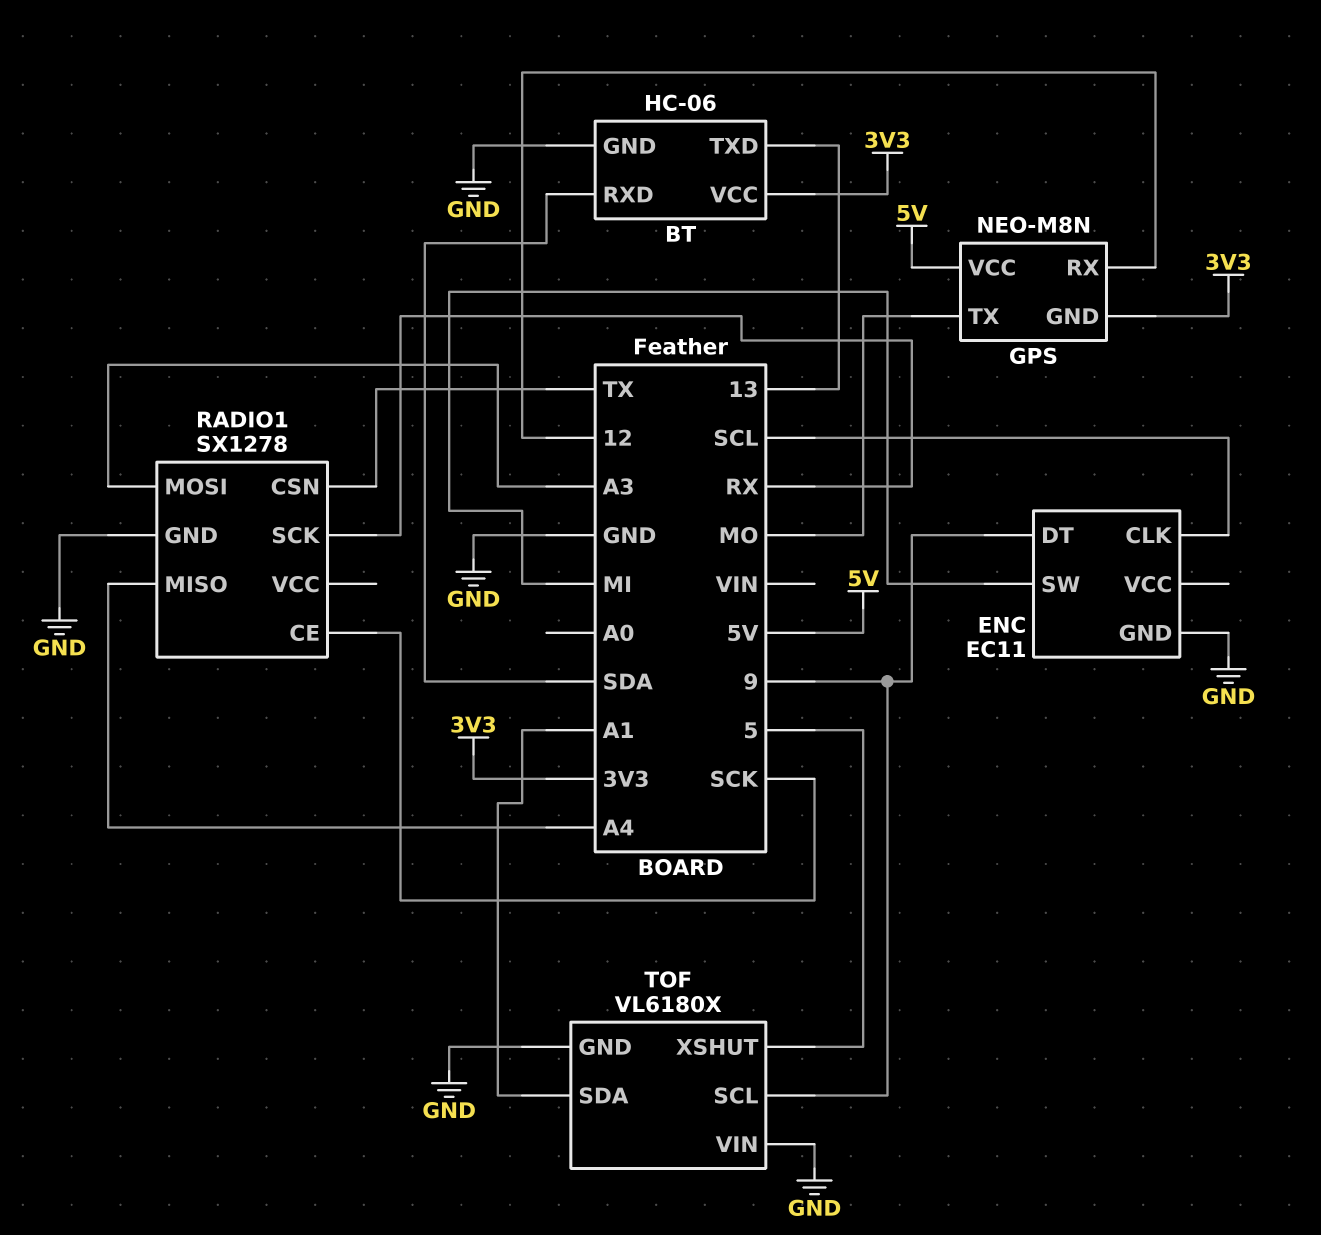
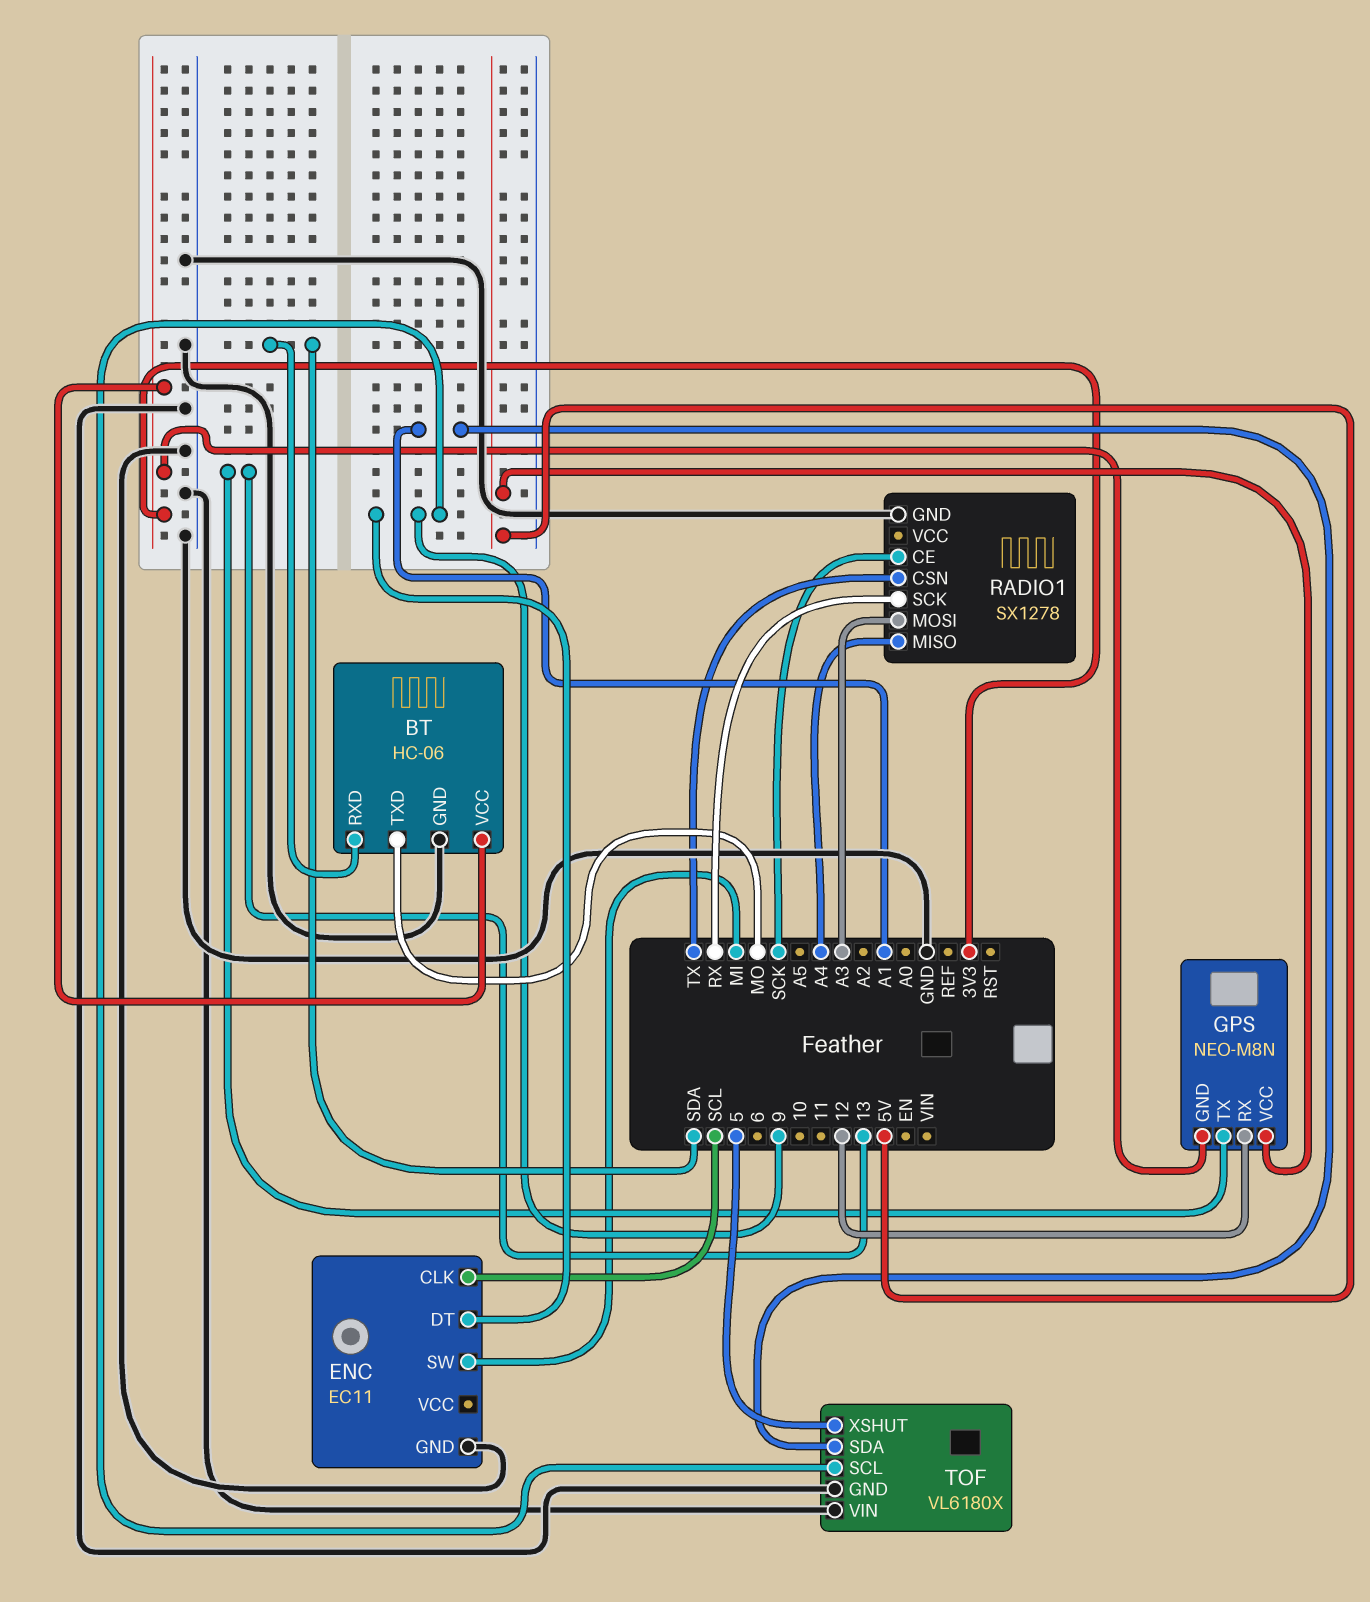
BT pin TXD: 13 -> MO
GPS pin TX: MO -> 13

